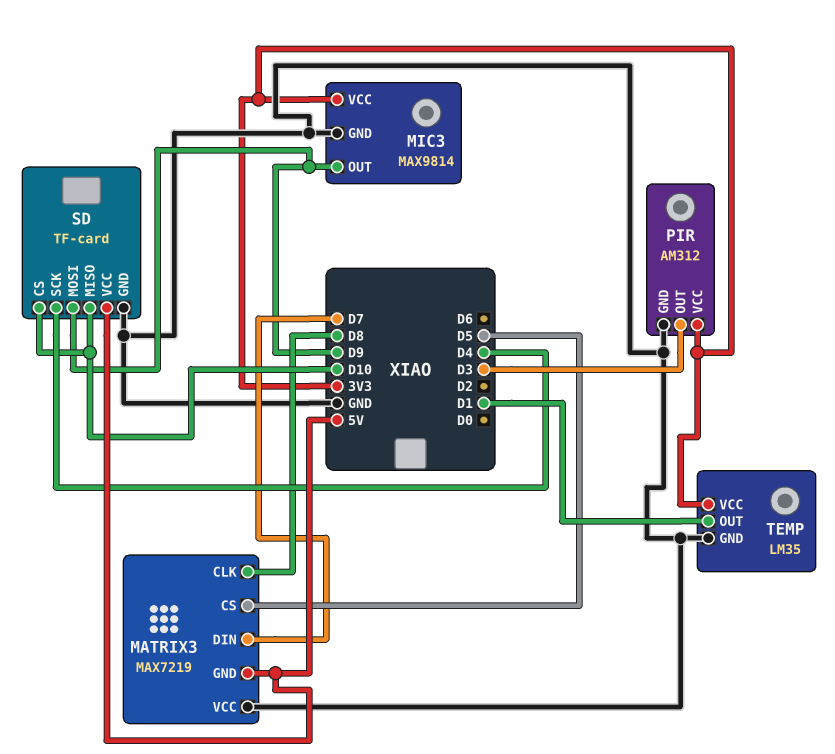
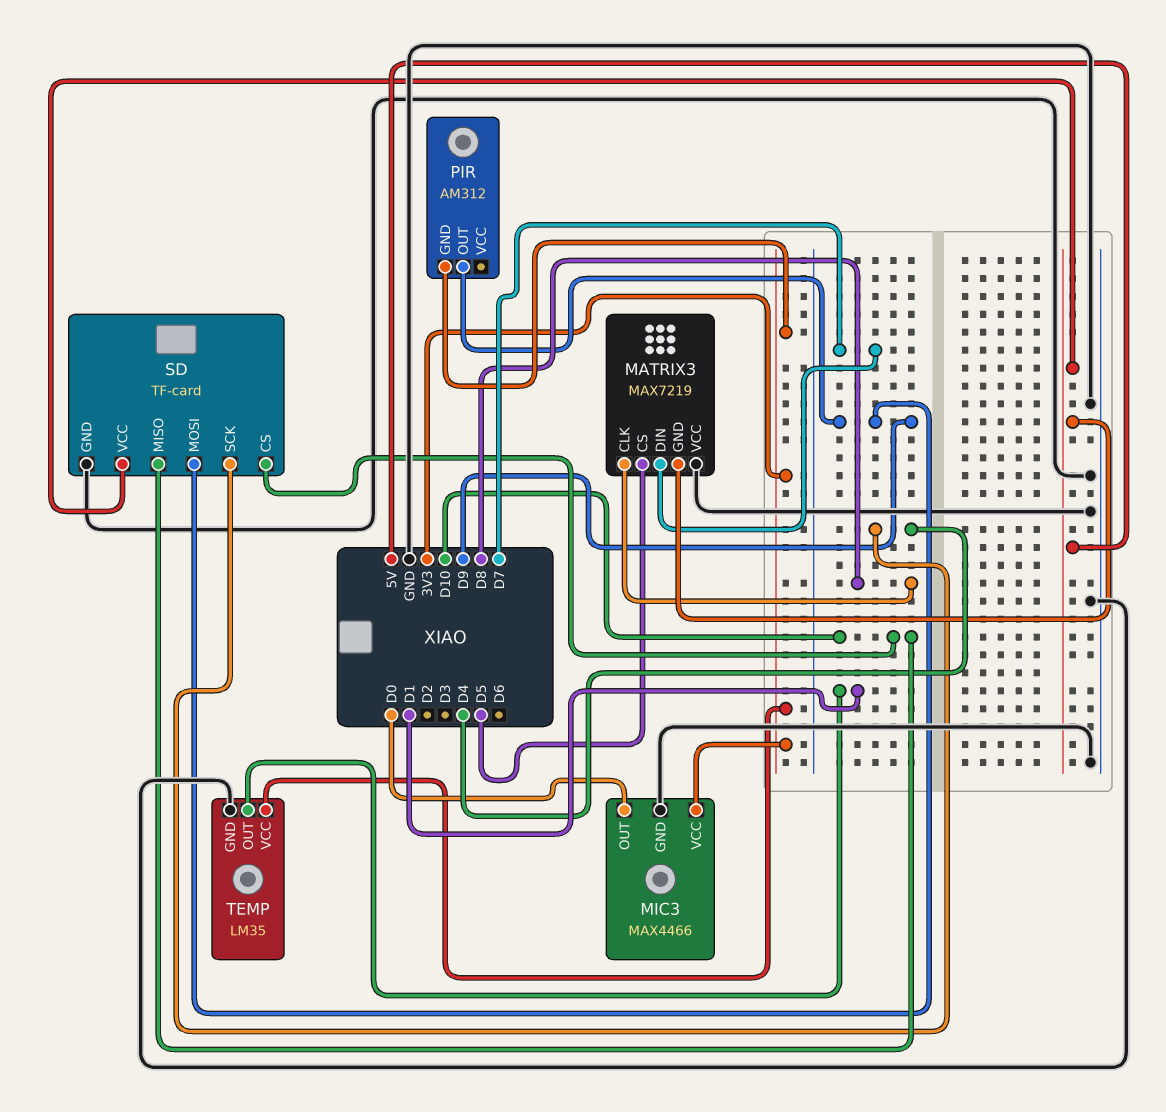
MIC3: MAX9814 -> MAX4466
MIC3 pin OUT: D9 -> D0
PIR pin GND: GND -> 3V3
PIR pin OUT: D3 -> D9
PIR pin VCC: 3V3 -> none

